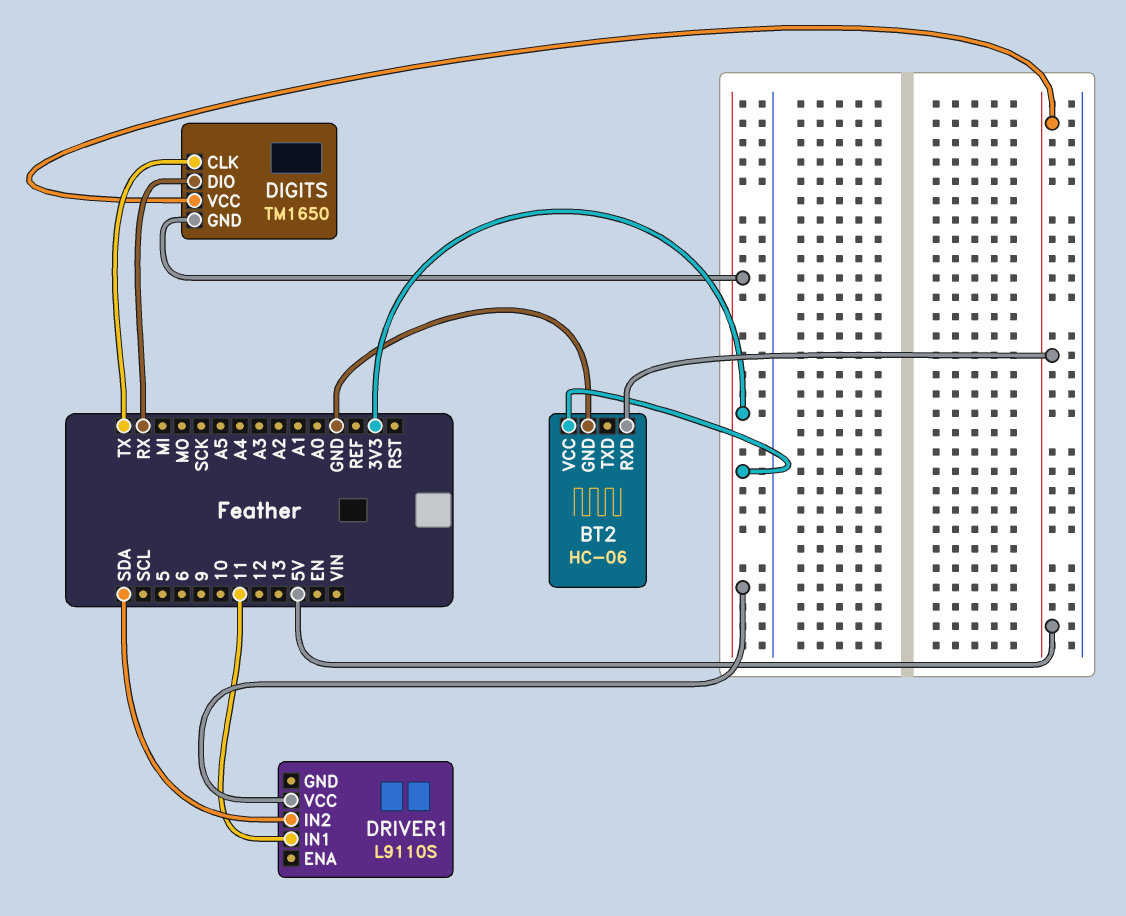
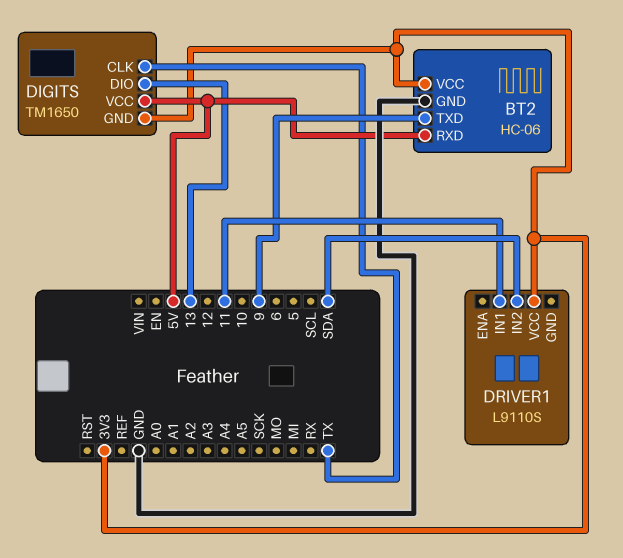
BT2 pin TXD: none -> 9
DIGITS pin DIO: RX -> 13

